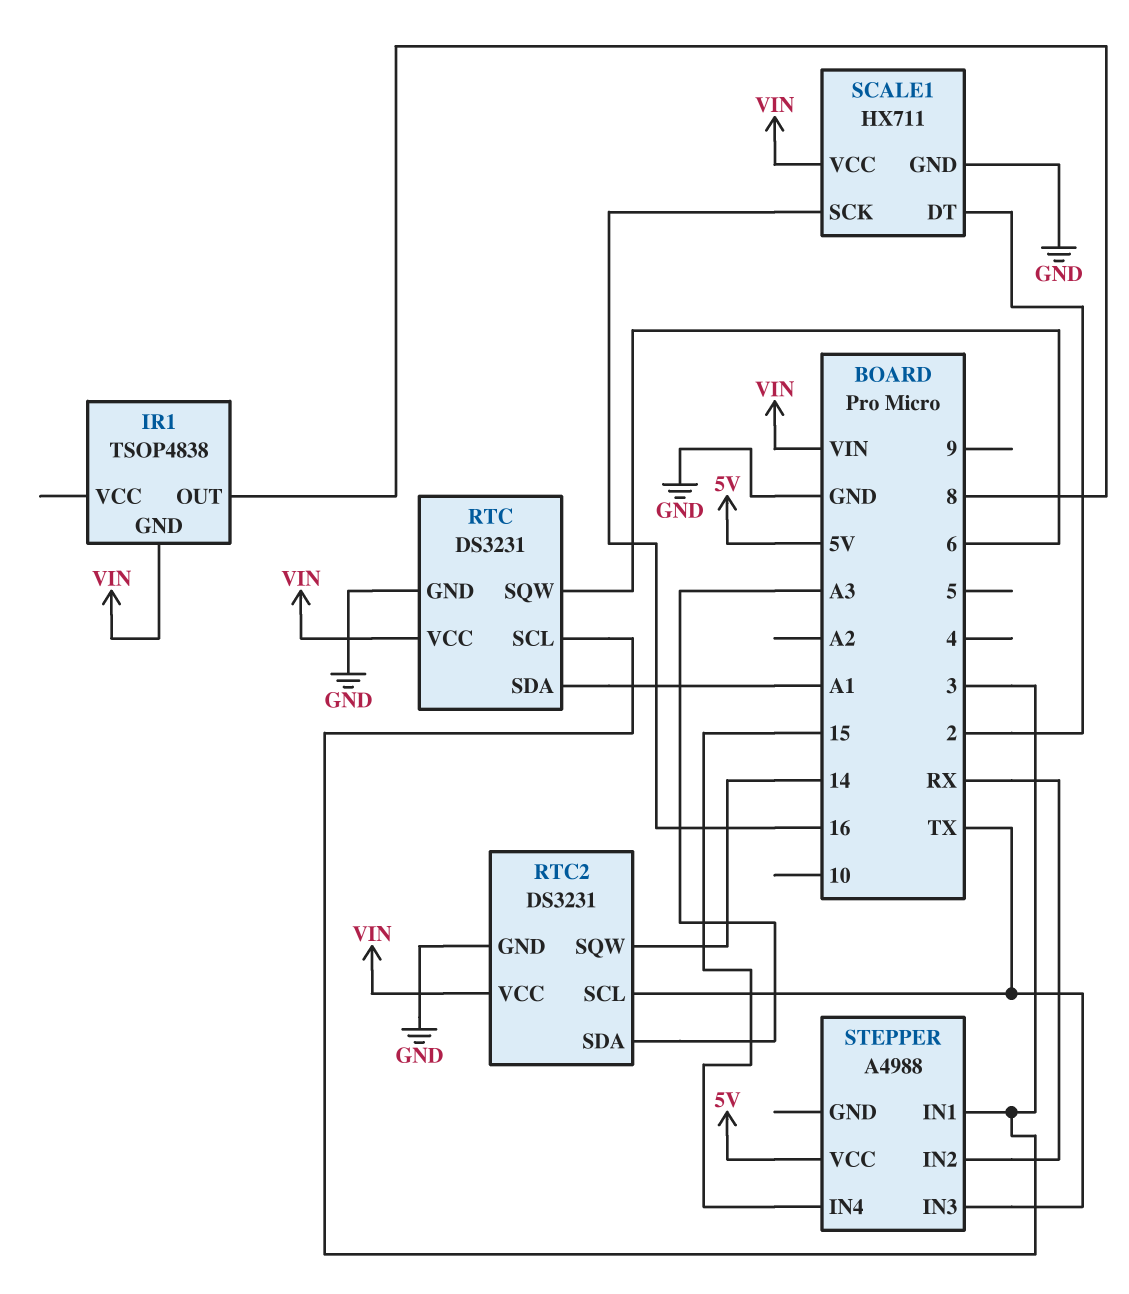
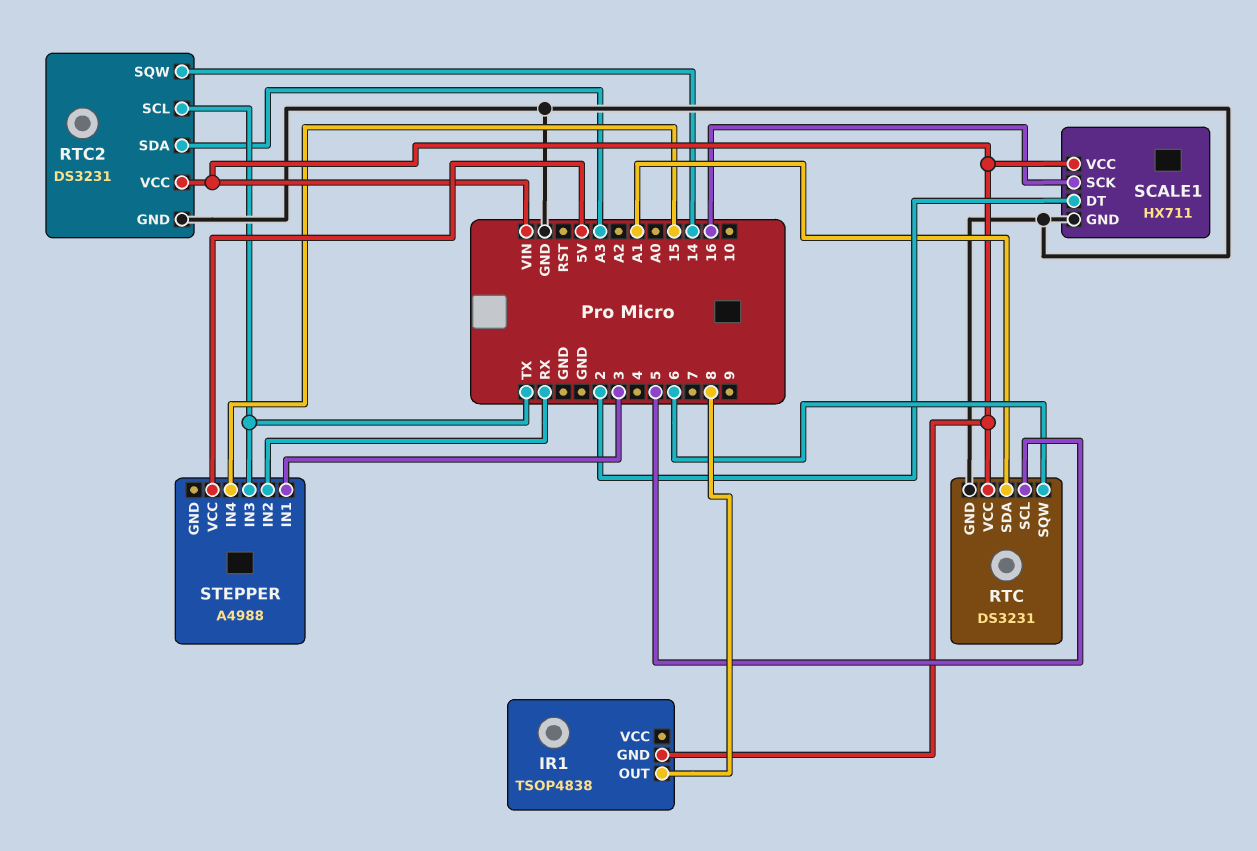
RTC pin SCL: 3 -> 5

